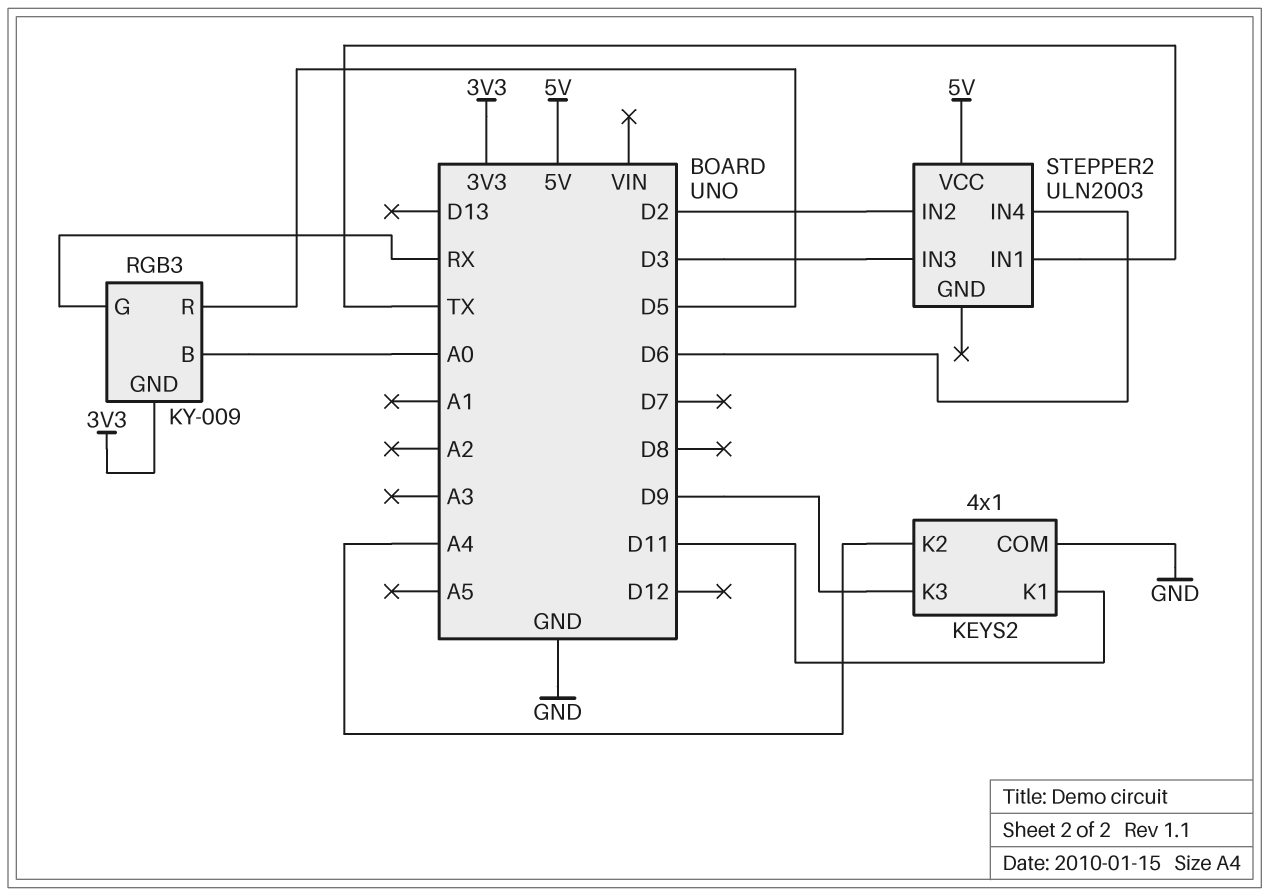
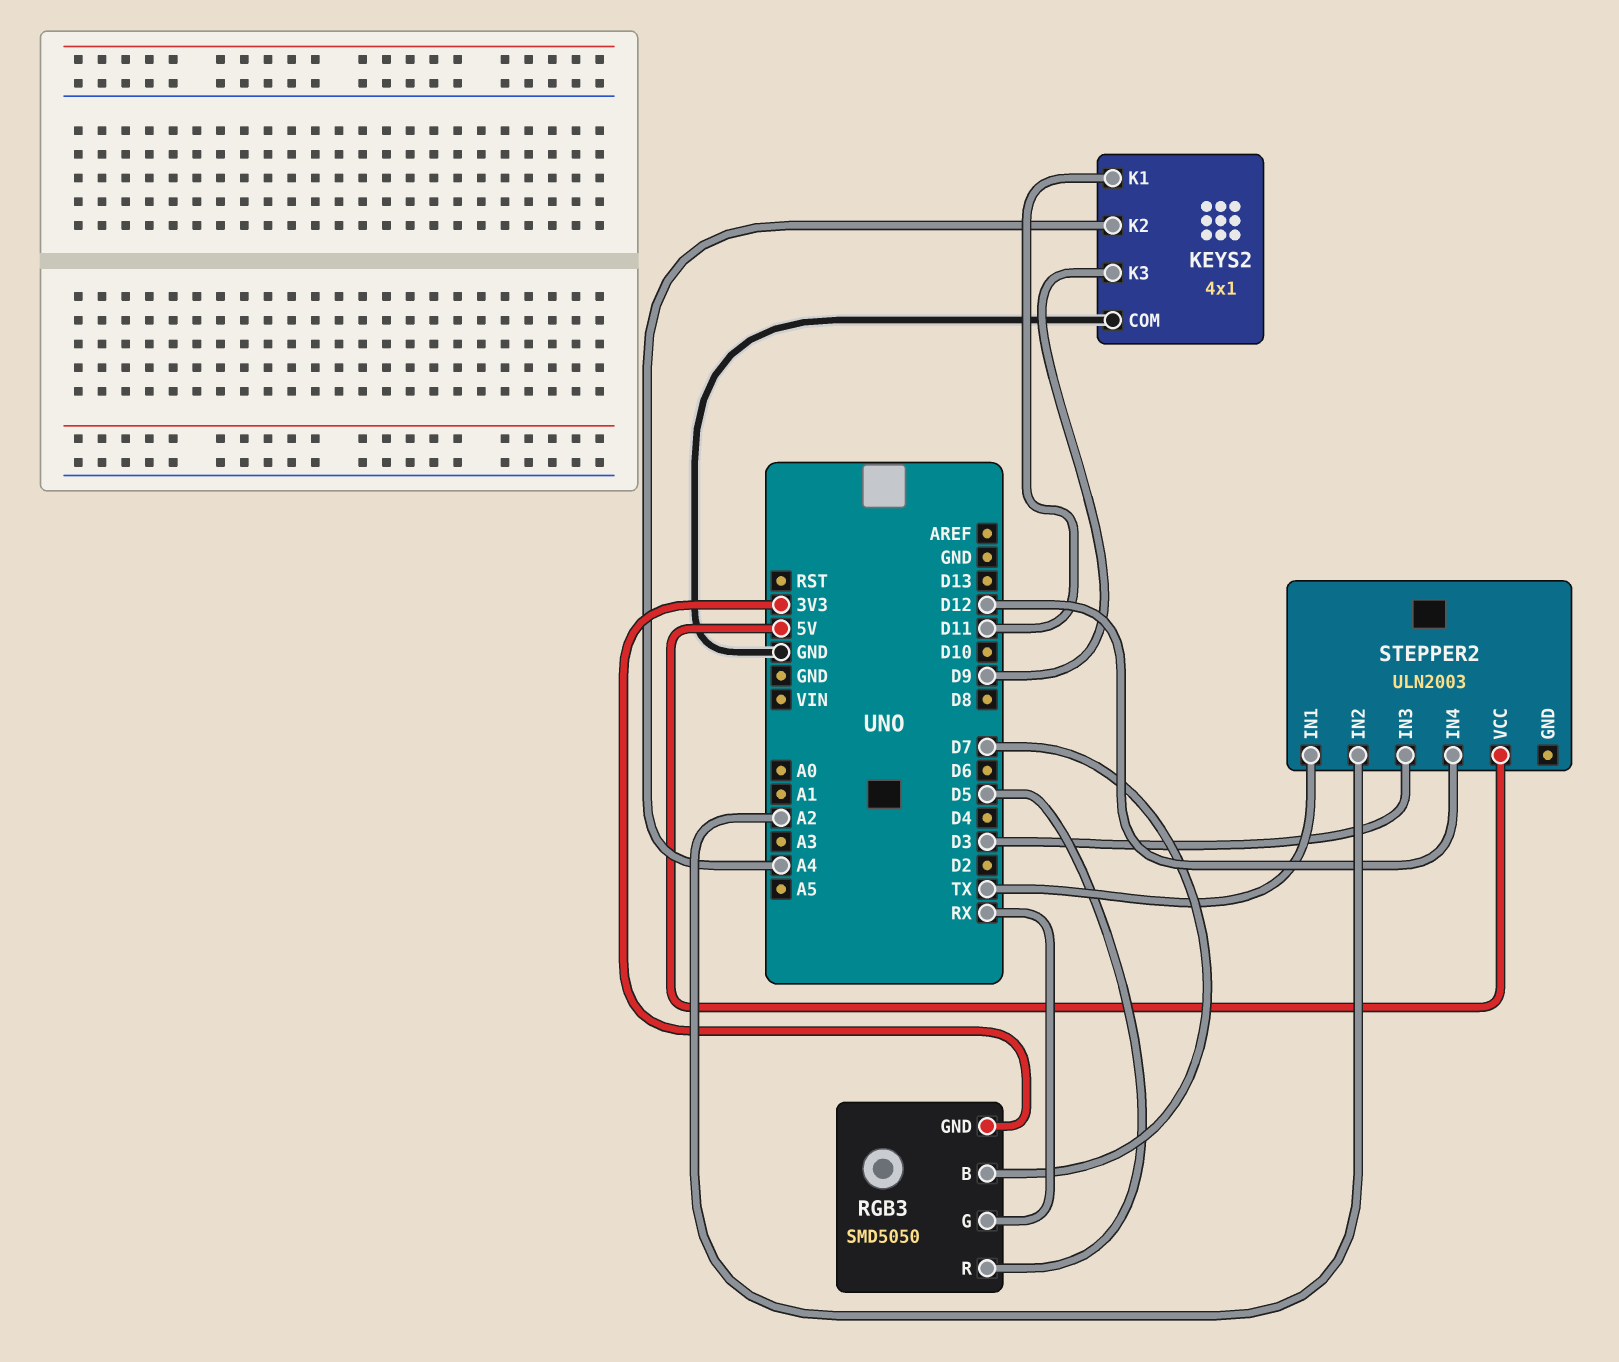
RGB3: KY-009 -> SMD5050
RGB3 pin B: A0 -> D7
STEPPER2 pin IN2: D2 -> A2
STEPPER2 pin IN4: D6 -> D12

